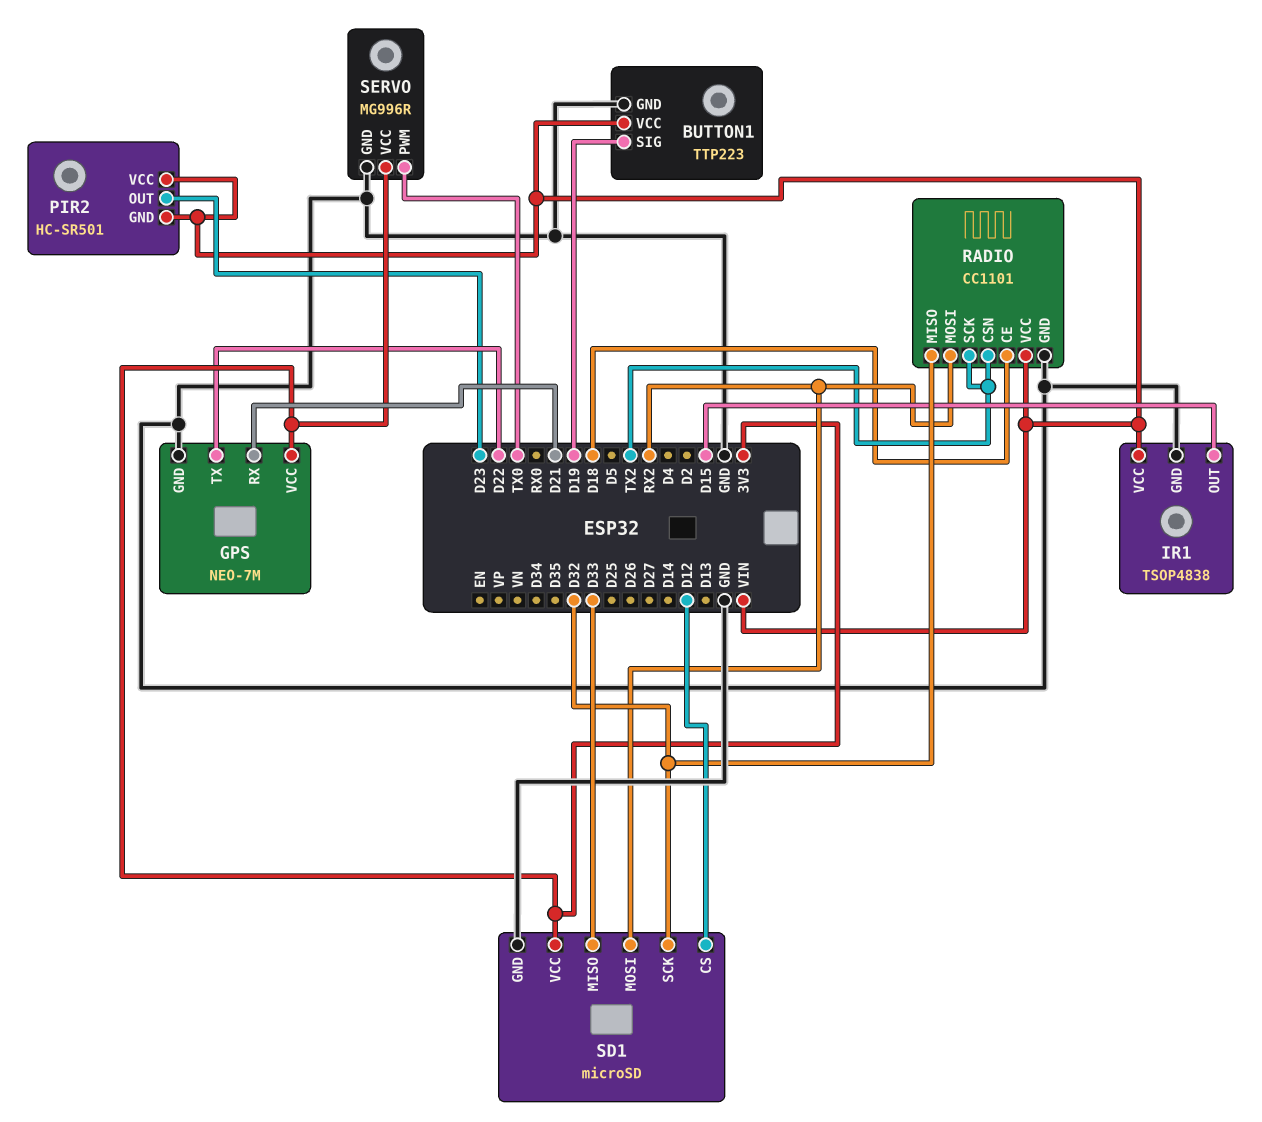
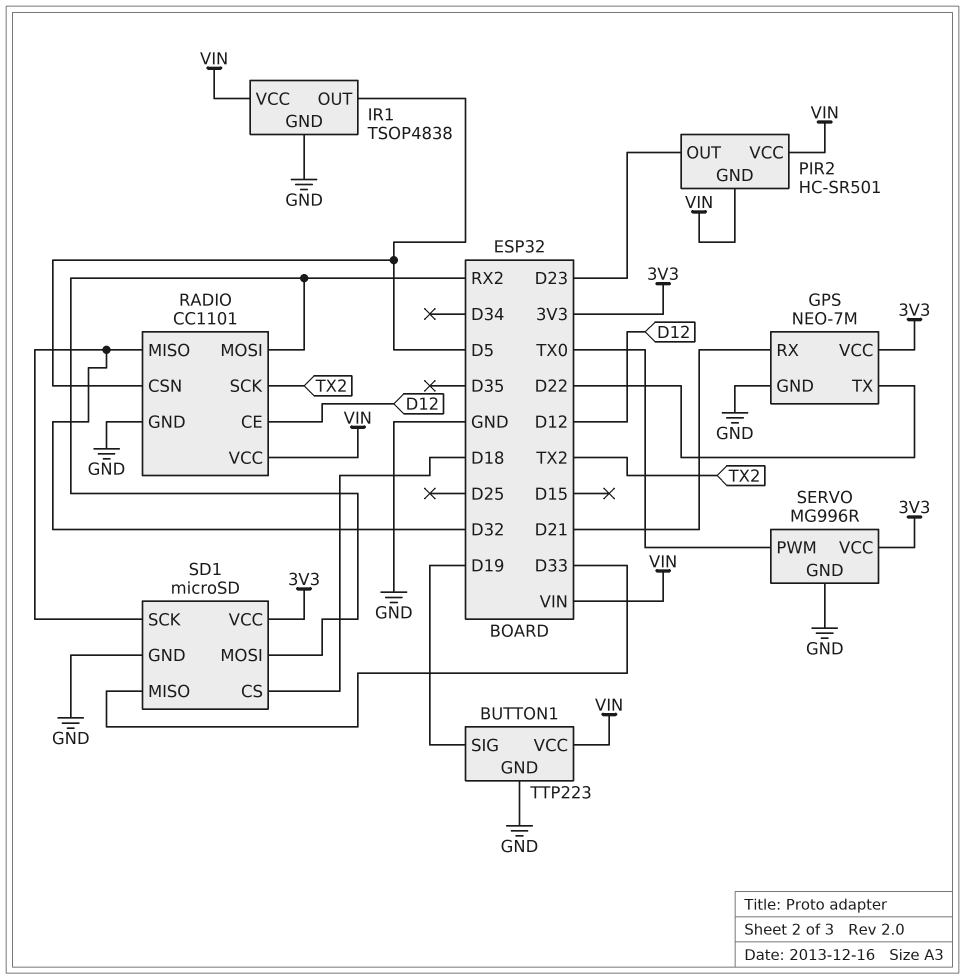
IR1 pin OUT: D15 -> D5
RADIO pin CE: D18 -> D12
RADIO pin CSN: TX2 -> D5
SD1 pin CS: D12 -> D18

